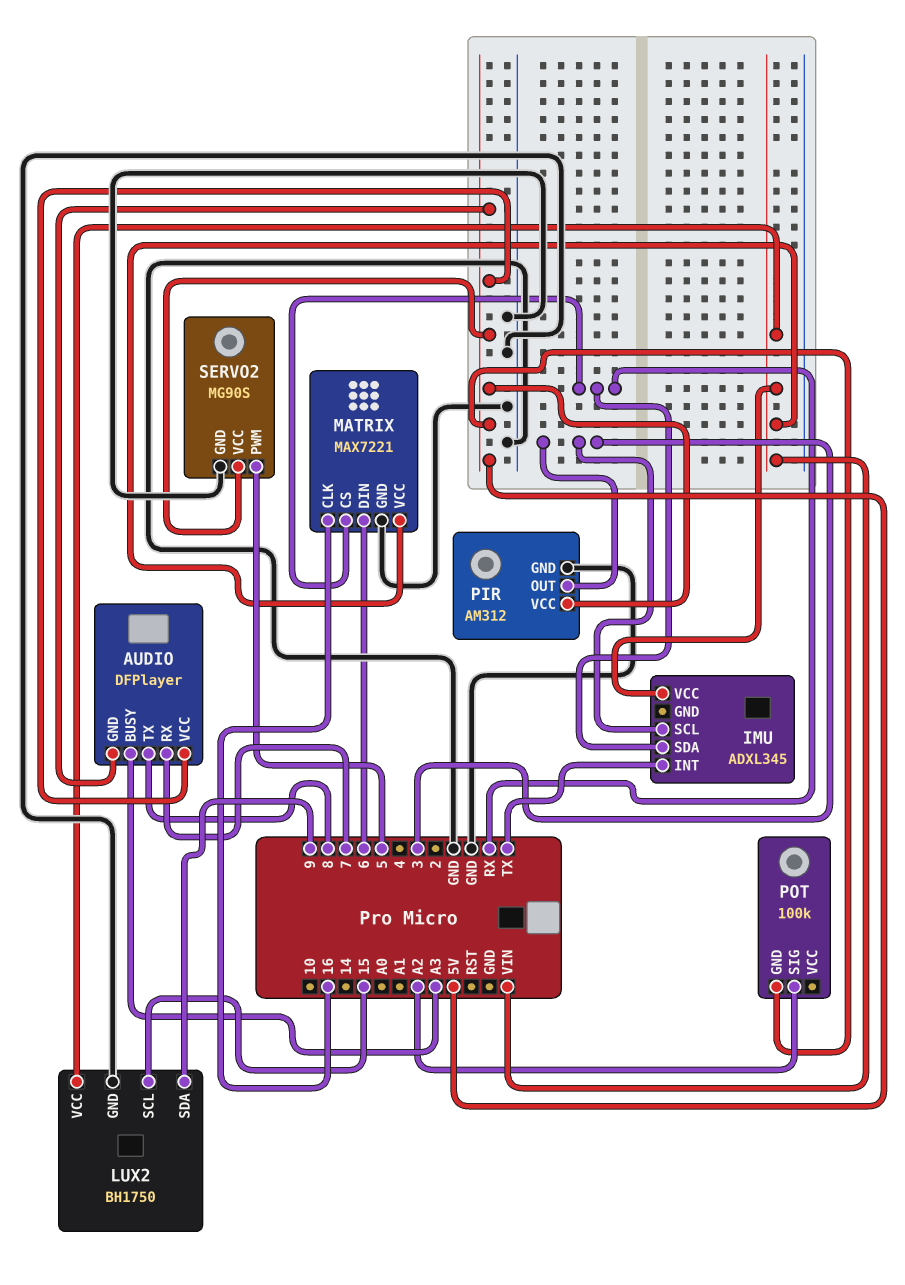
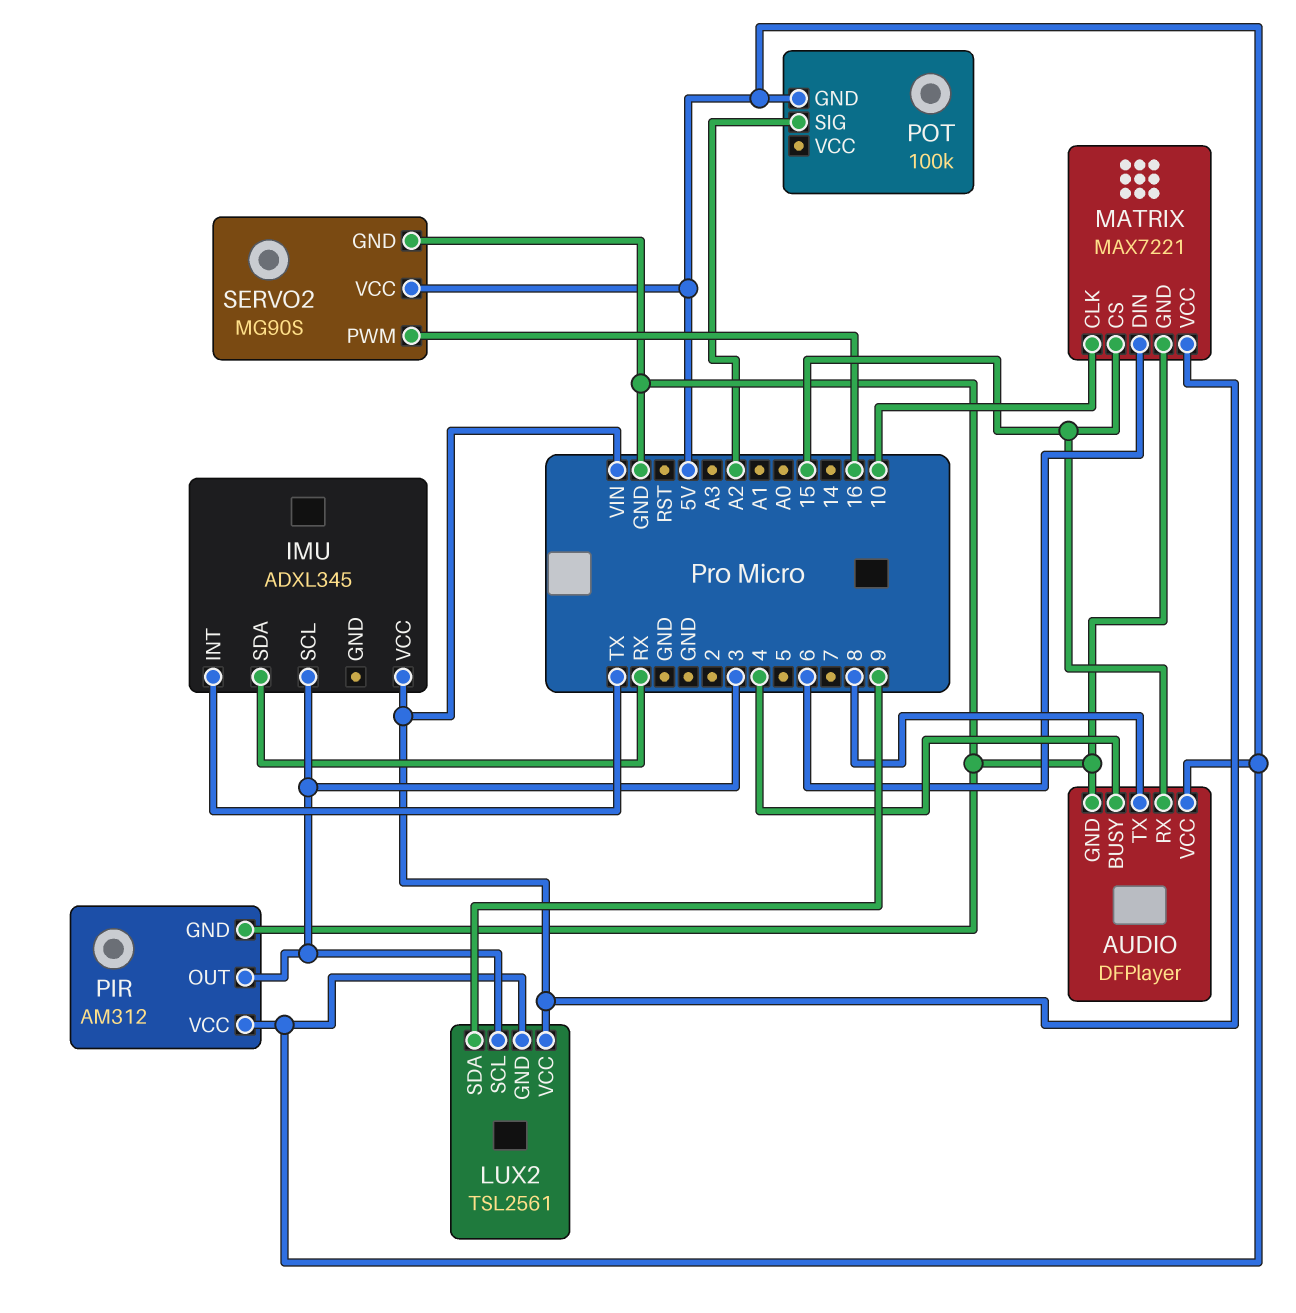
AUDIO pin BUSY: A3 -> 4
AUDIO pin GND: 5V -> GND
AUDIO pin RX: 7 -> 15
LUX2: BH1750 -> TSL2561
LUX2 pin GND: GND -> 5V
LUX2 pin SCL: 15 -> 3
MATRIX pin CLK: 16 -> 10
MATRIX pin CS: RX -> 15
SERVO2 pin PWM: 5 -> 16

